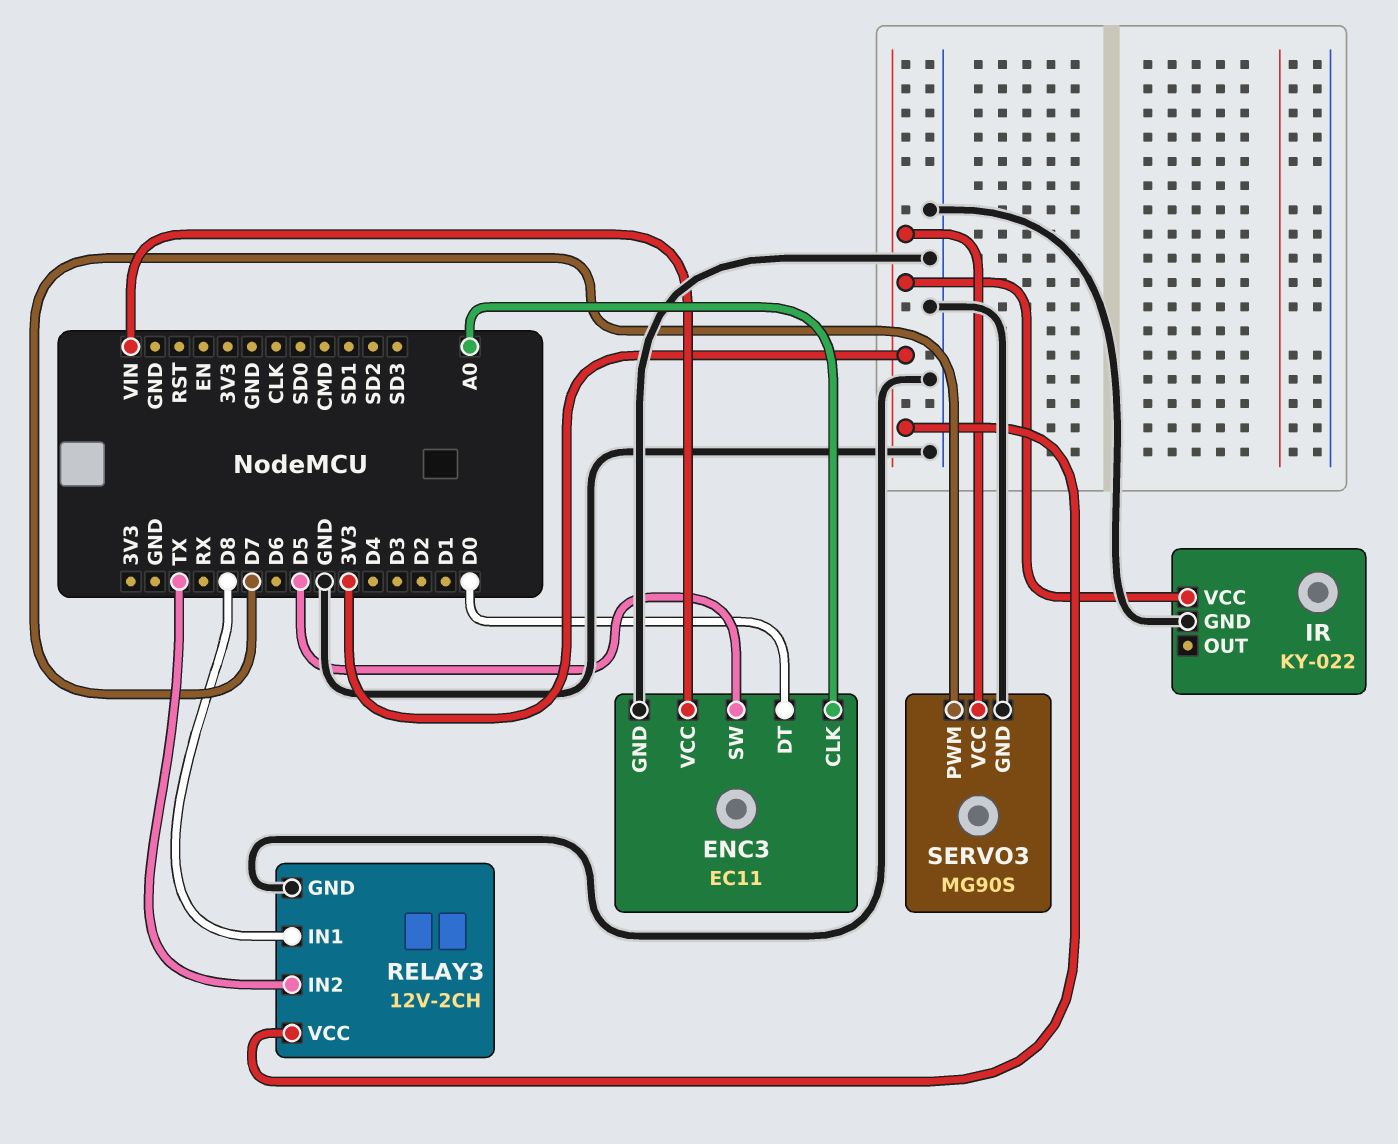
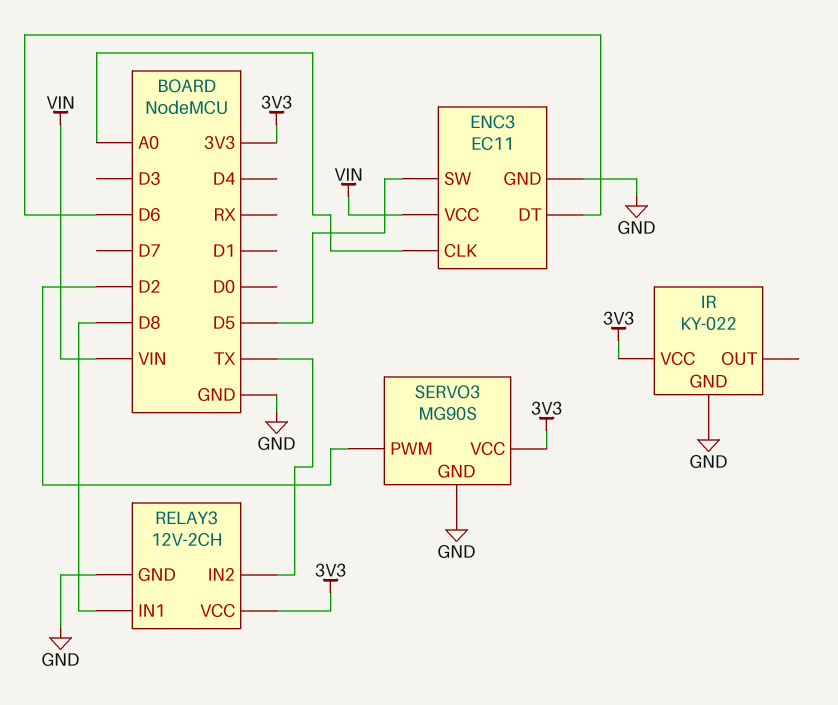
ENC3 pin DT: D0 -> D6
SERVO3 pin PWM: D7 -> D2

